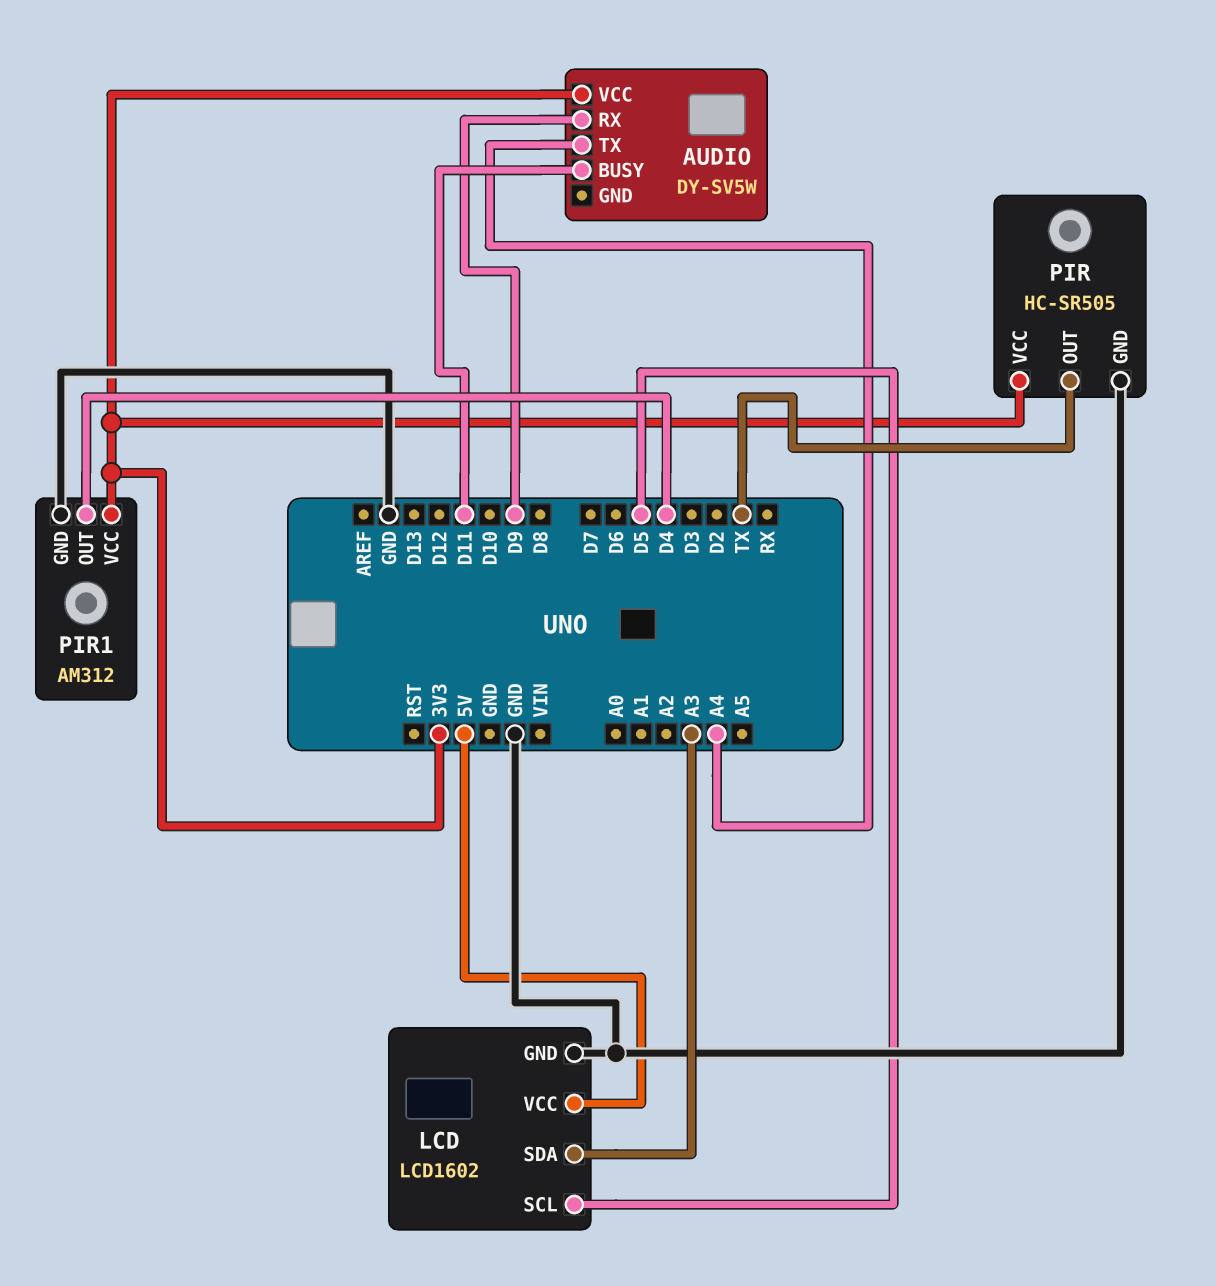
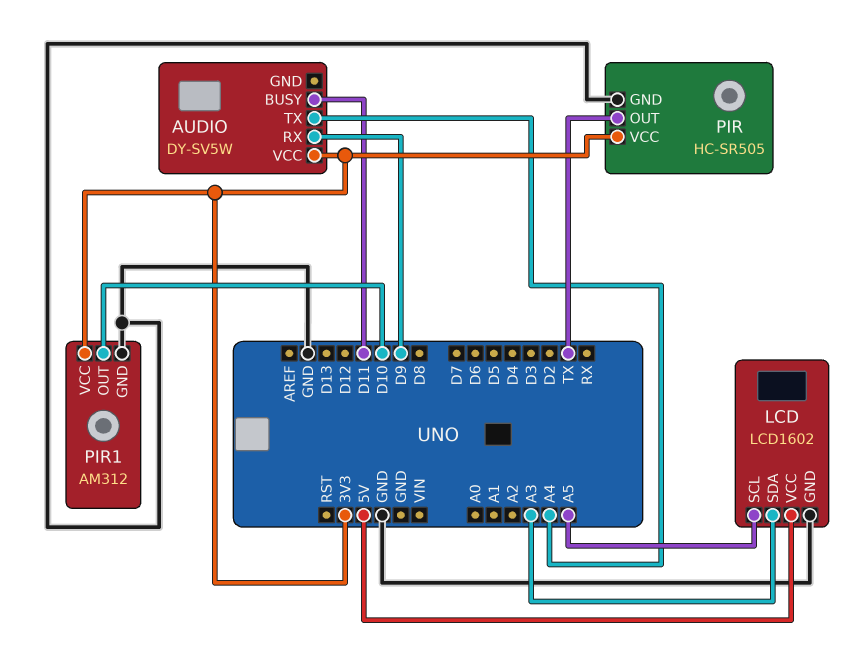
LCD pin SCL: D5 -> A5
PIR1 pin OUT: D4 -> D10

